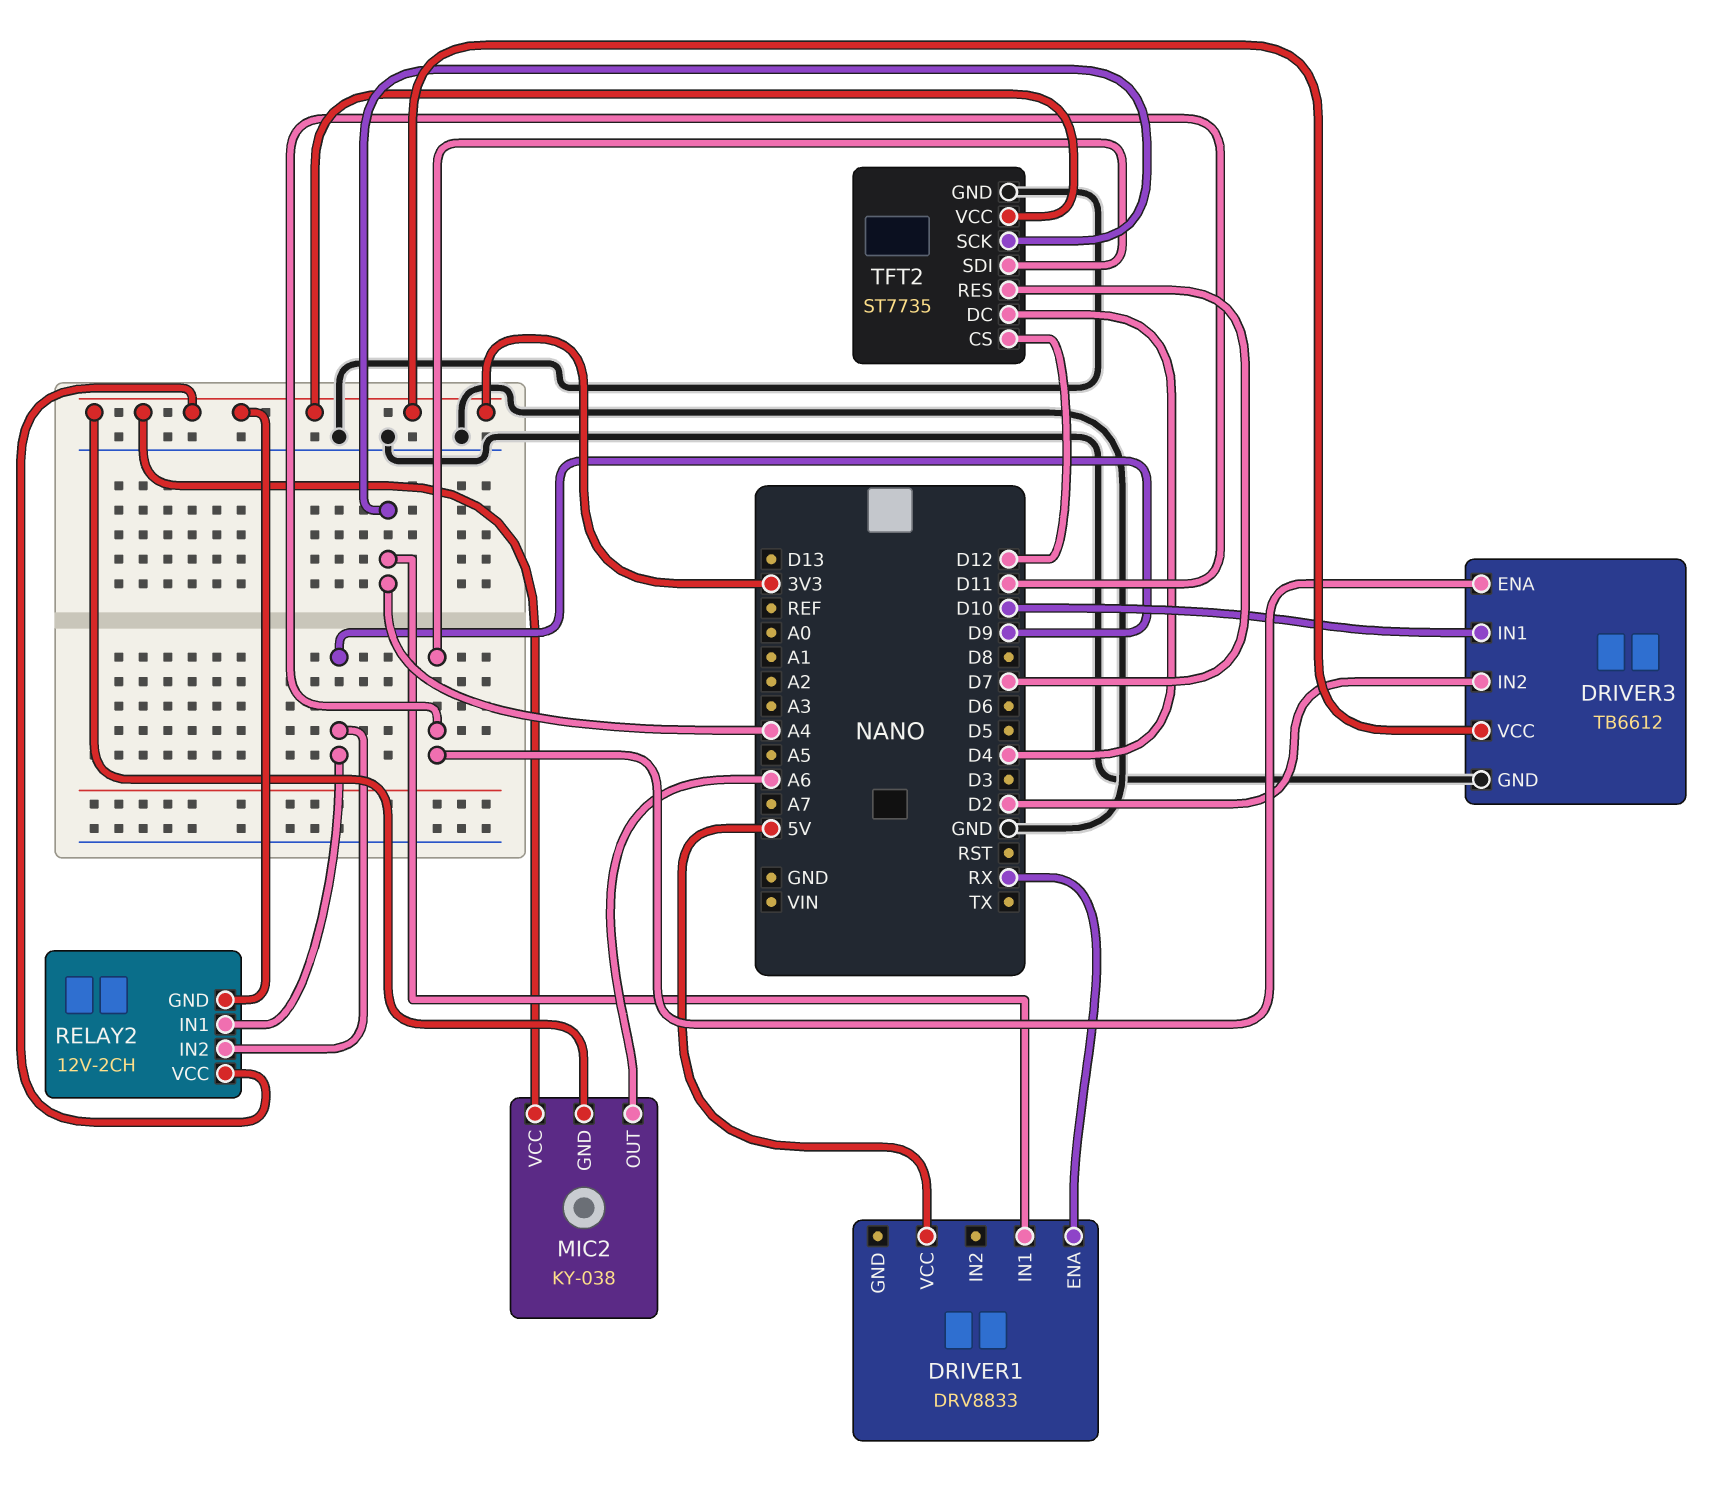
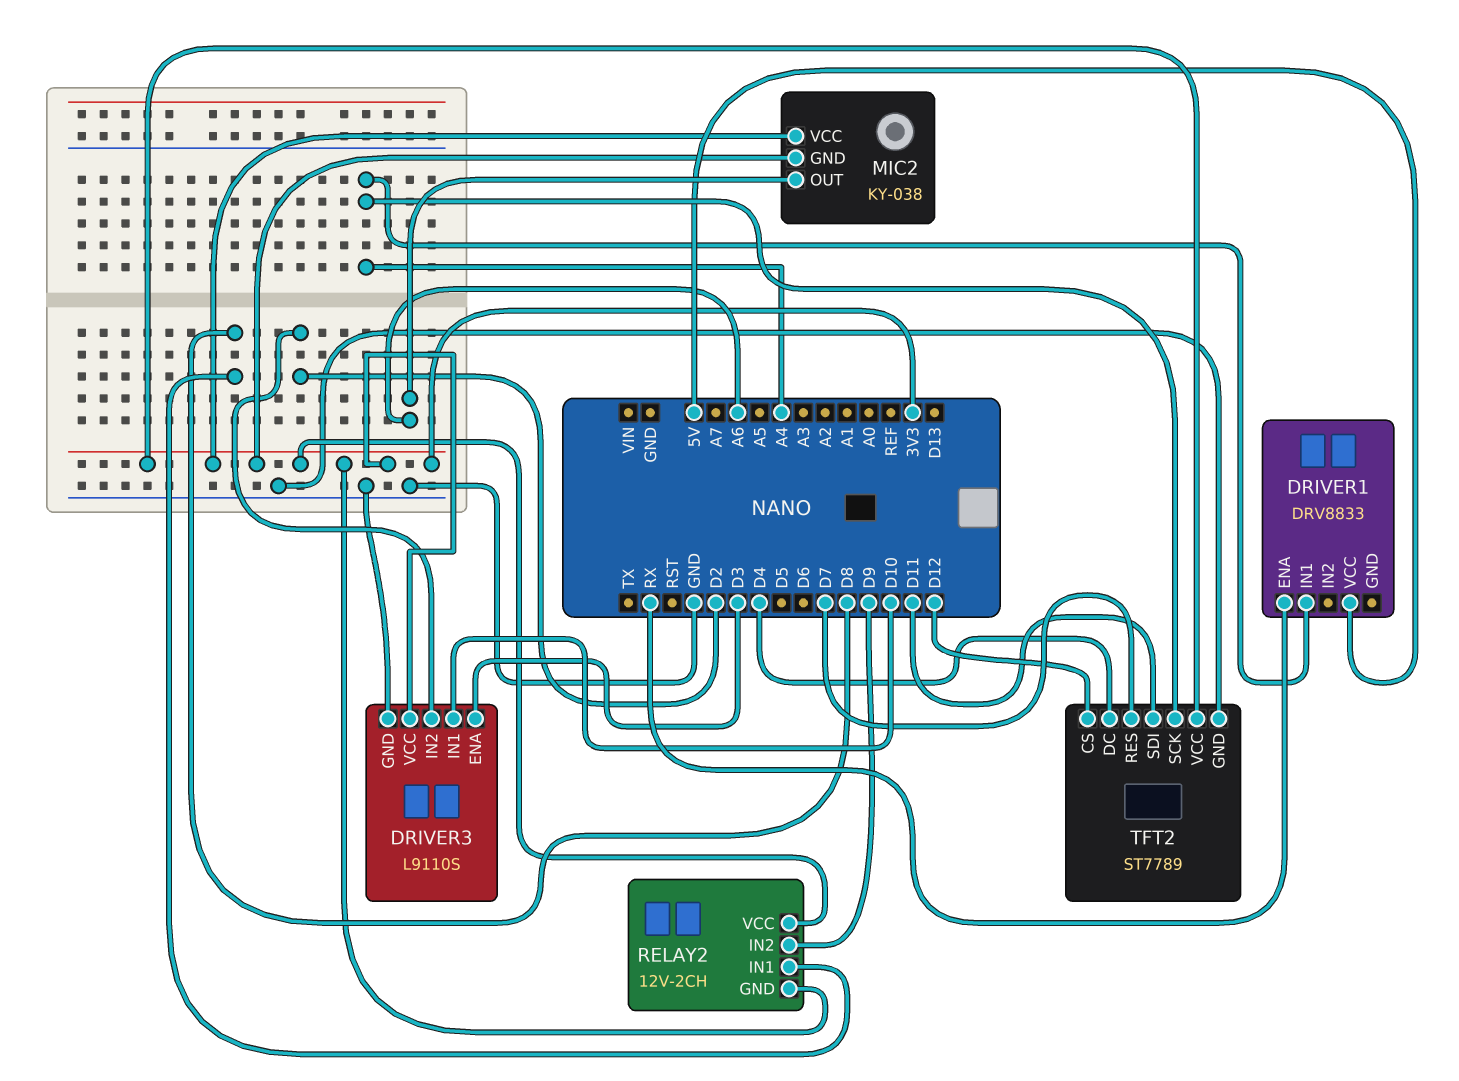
DRIVER3: TB6612 -> L9110S
DRIVER3 pin ENA: D11 -> D3
RELAY2 pin IN1: D9 -> D8
TFT2: ST7735 -> ST7789

